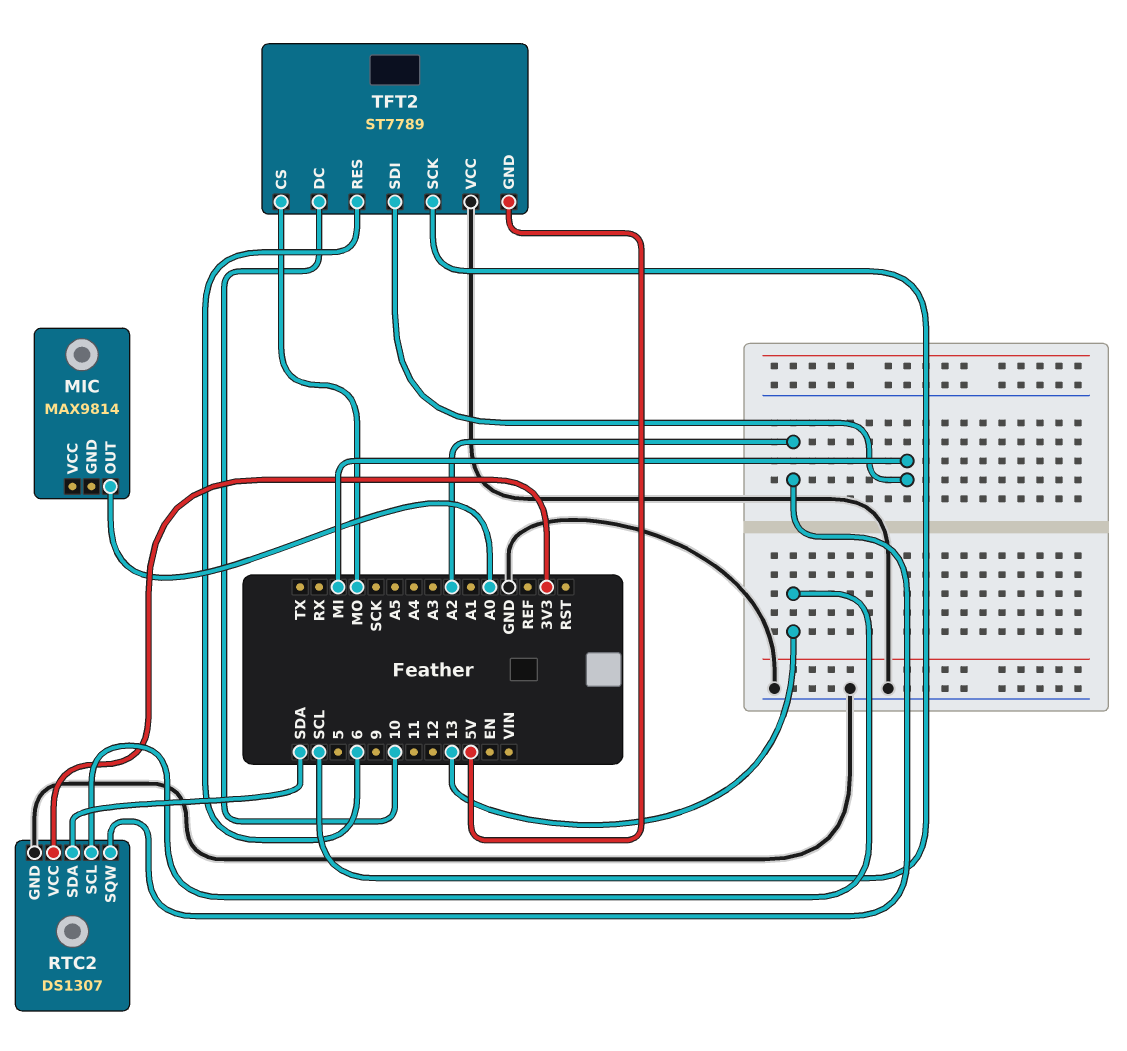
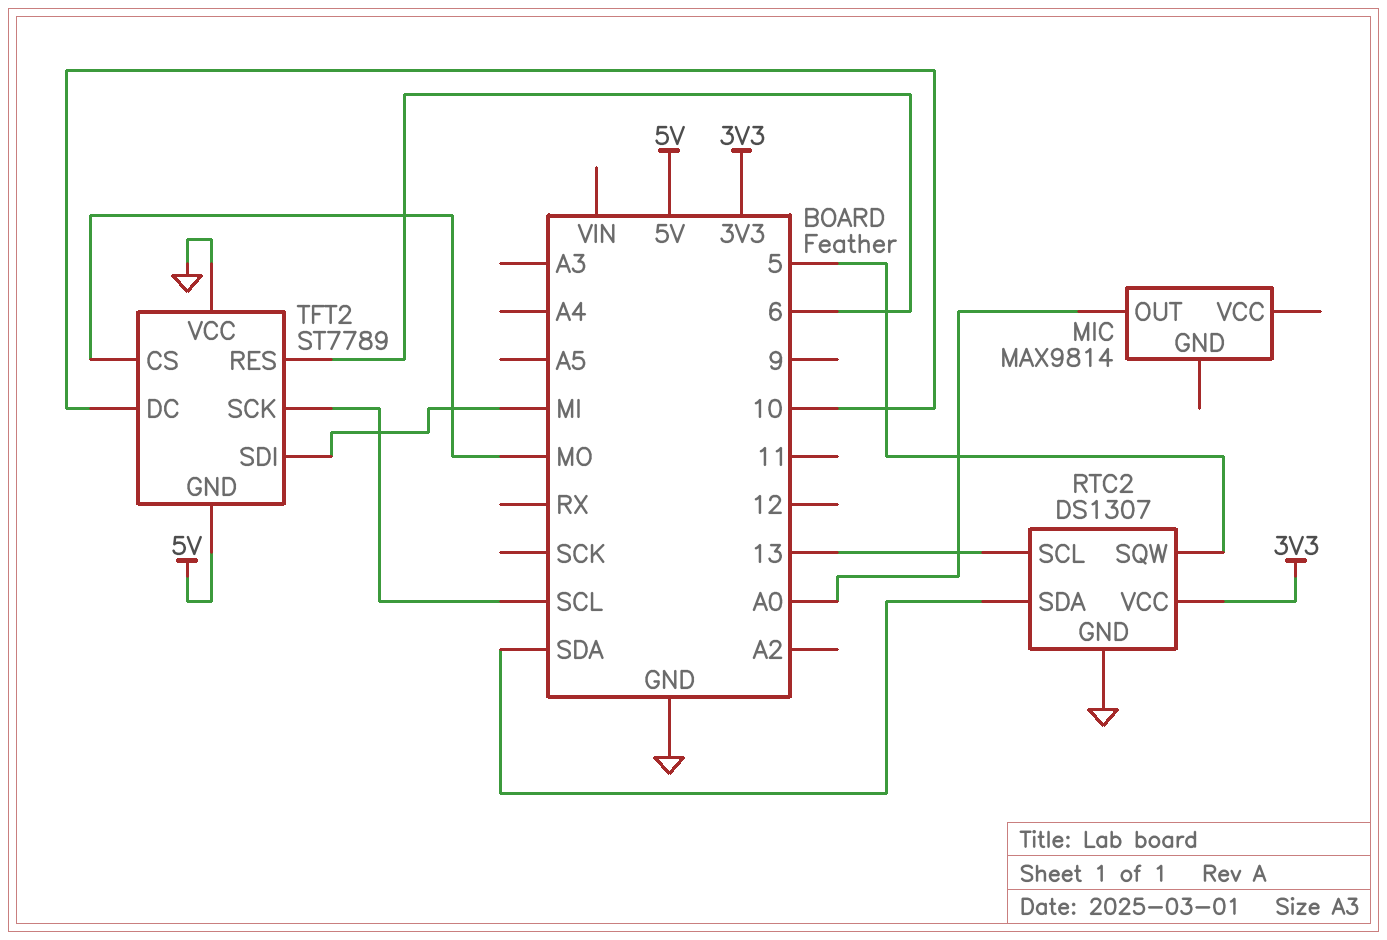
RTC2 pin SQW: A2 -> 5

